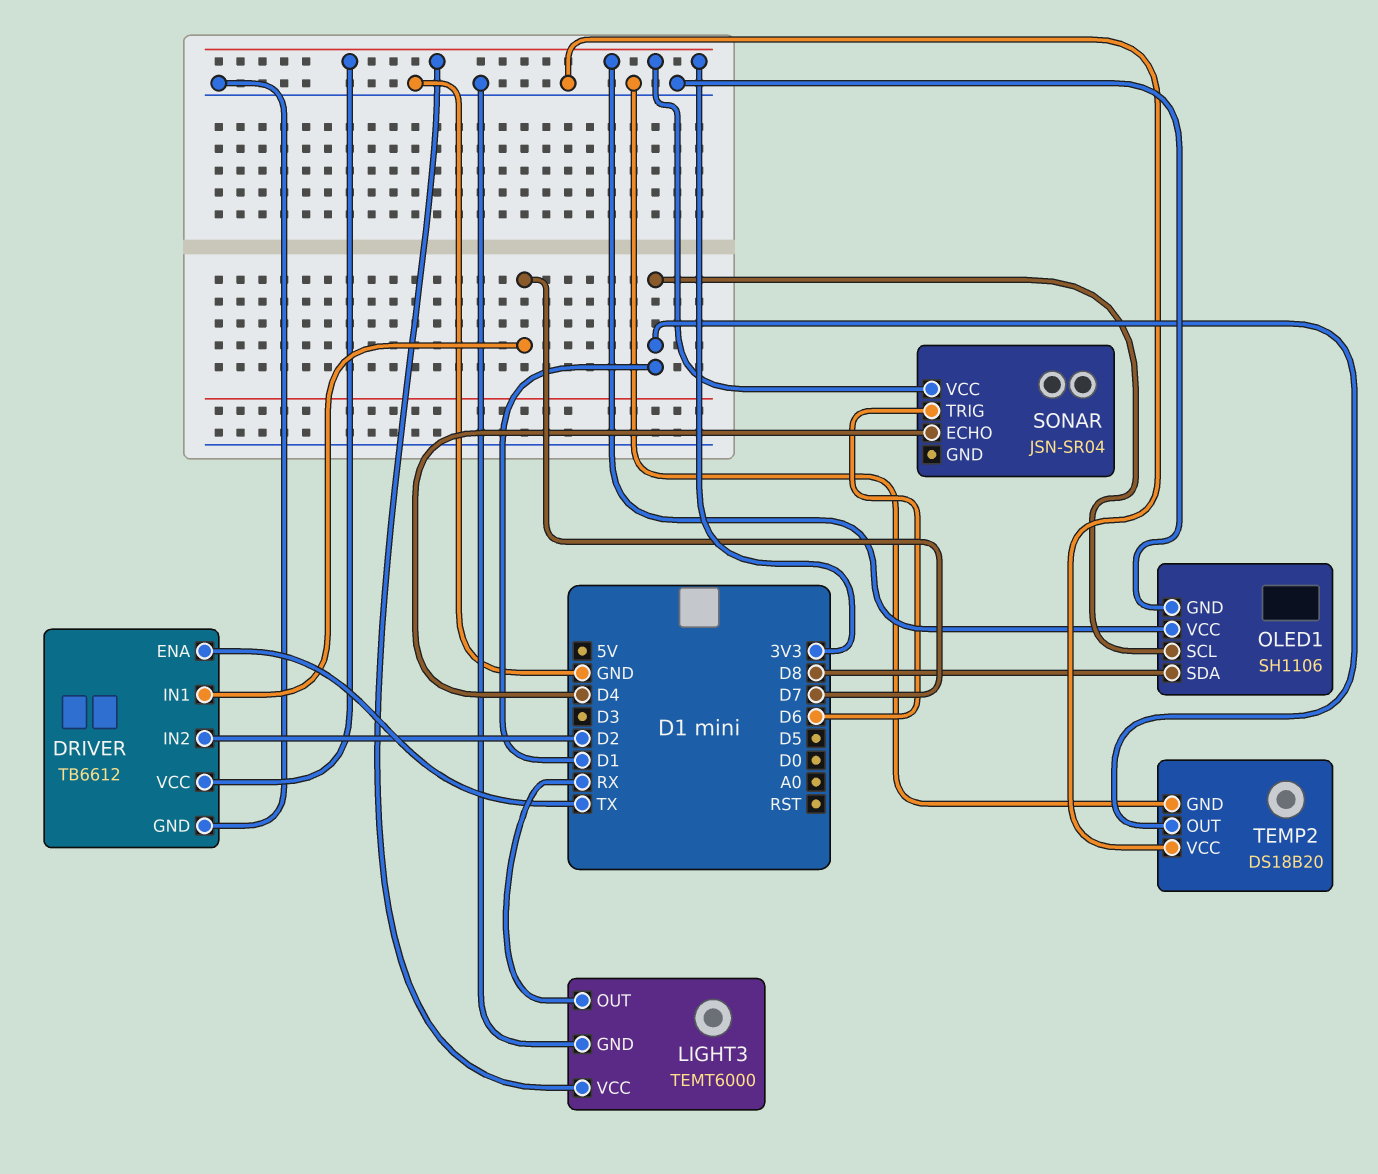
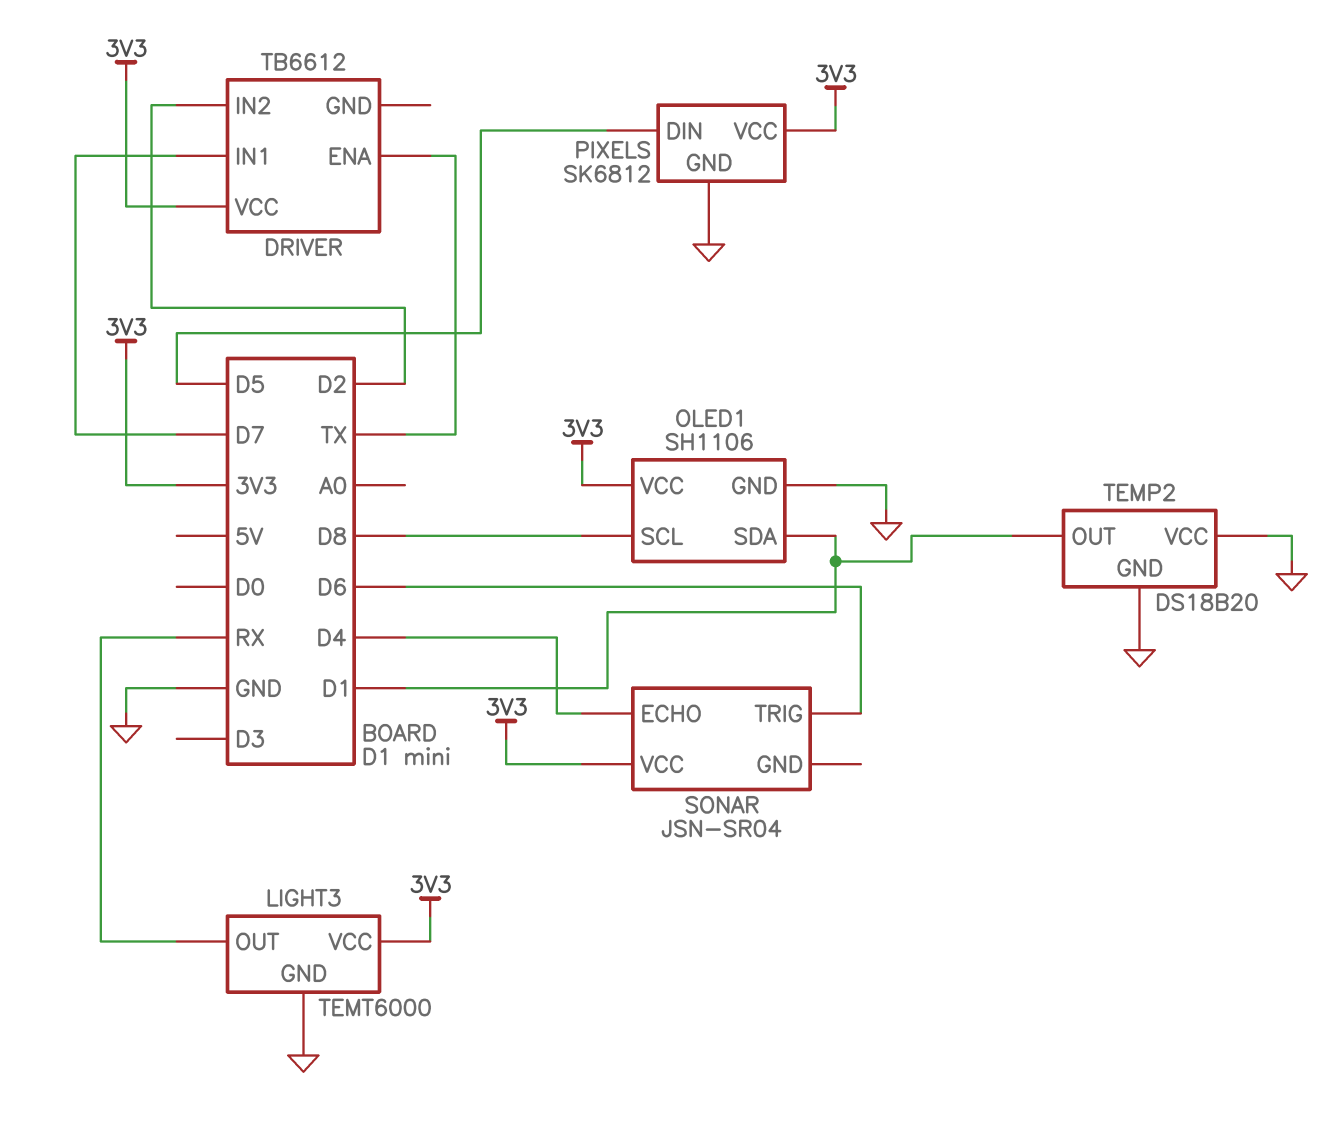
DRIVER pin GND: GND -> none
OLED1 pin SCL: D1 -> D8
OLED1 pin SDA: D8 -> D1
PIXELS: none -> SK6812
PIXELS pin DIN: none -> D5
PIXELS pin GND: none -> GND
PIXELS pin VCC: none -> 3V3

